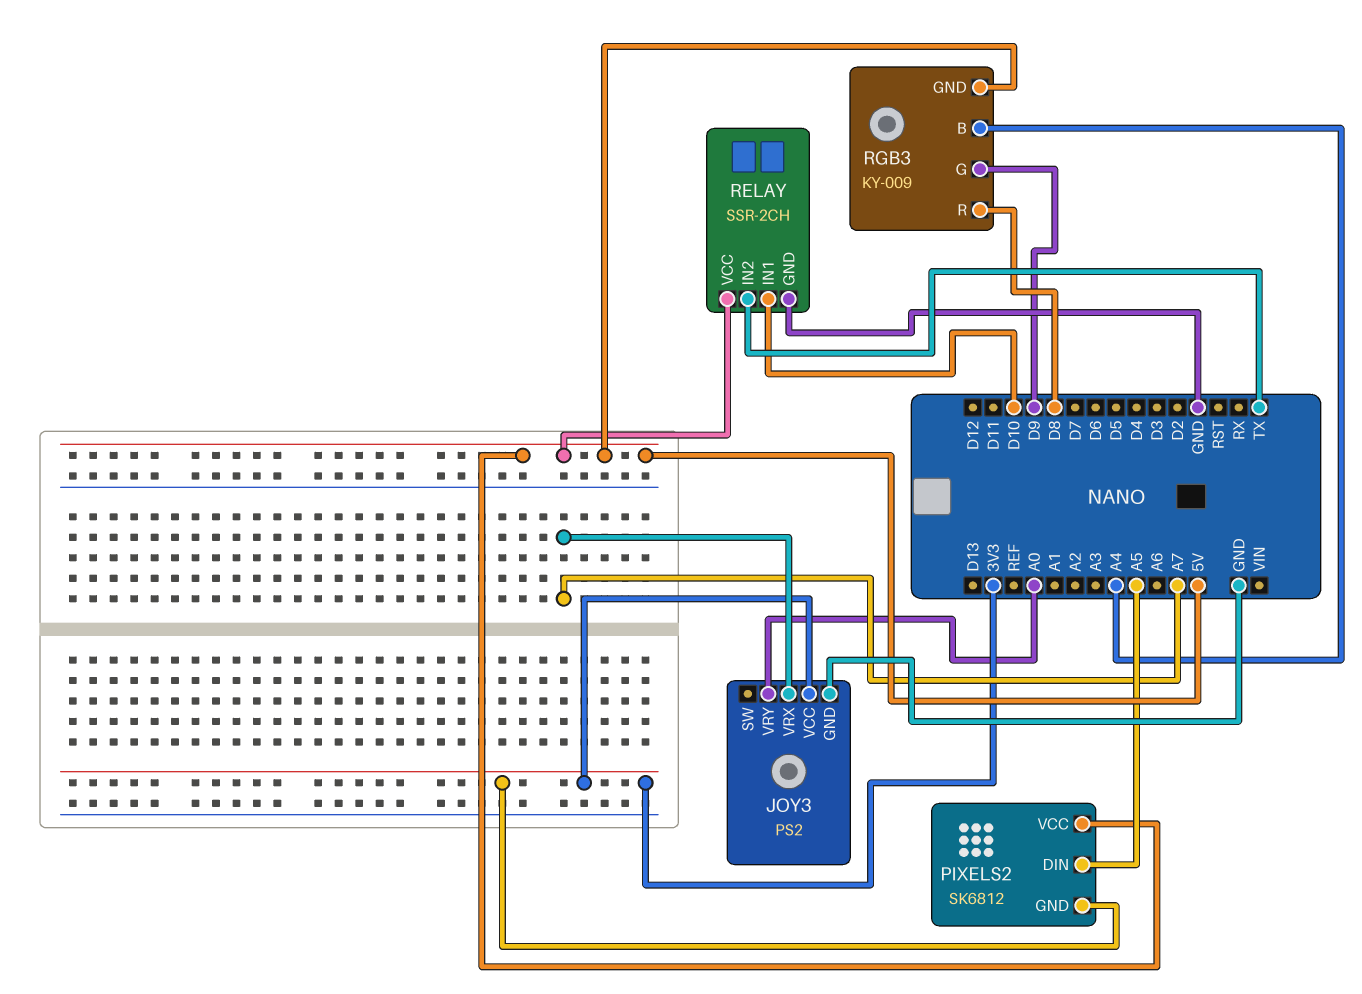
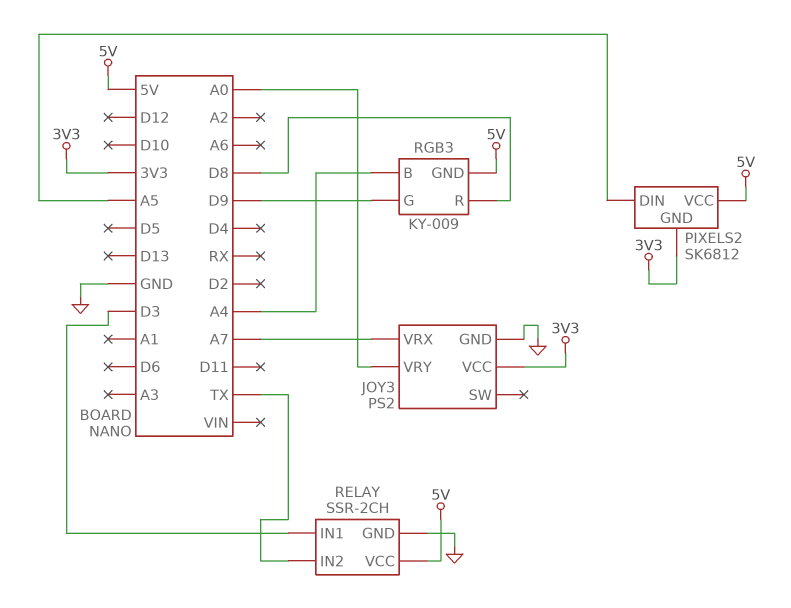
RELAY pin IN1: D10 -> D3

